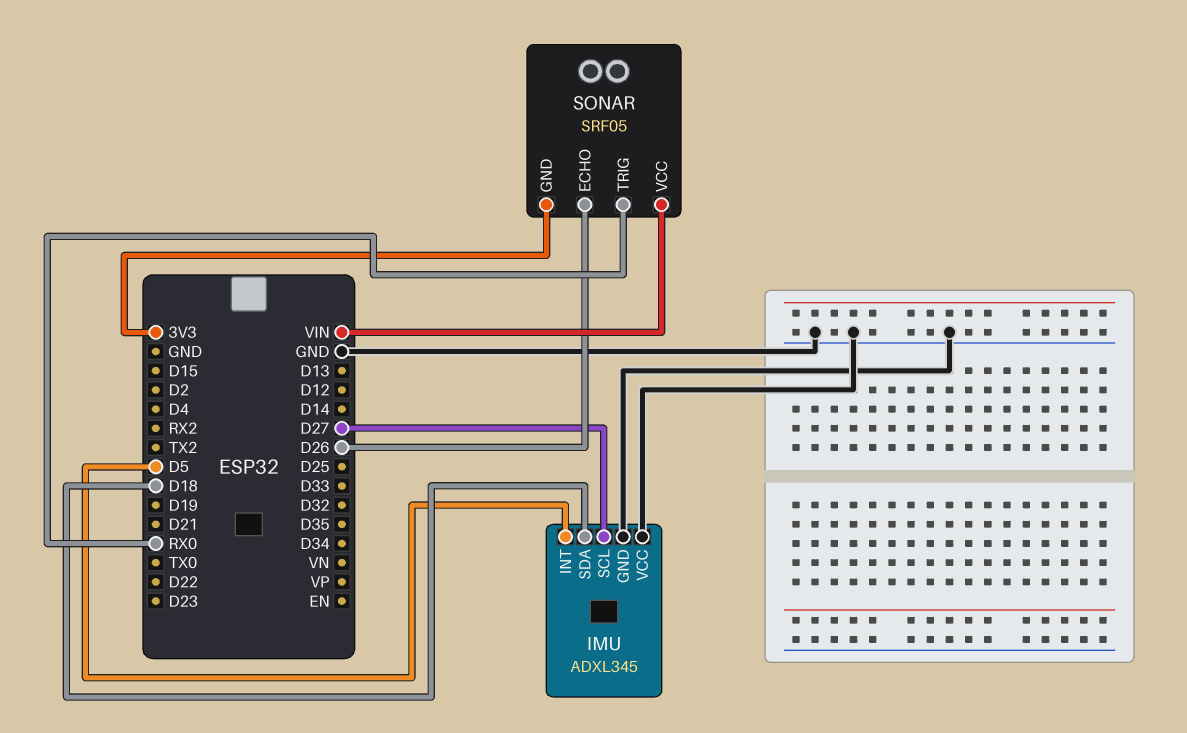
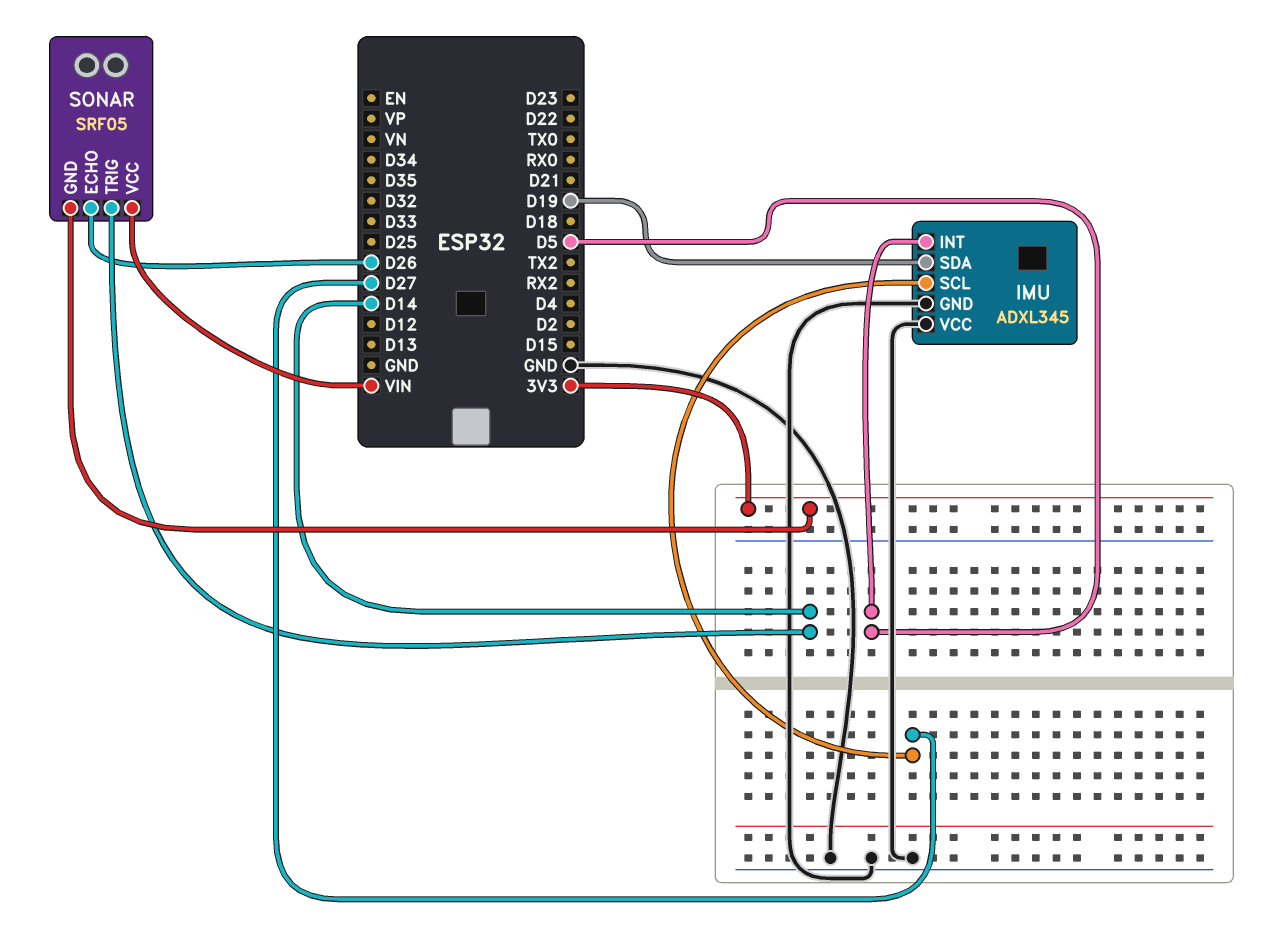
IMU pin SDA: D18 -> D19
SONAR pin TRIG: RX0 -> D14

